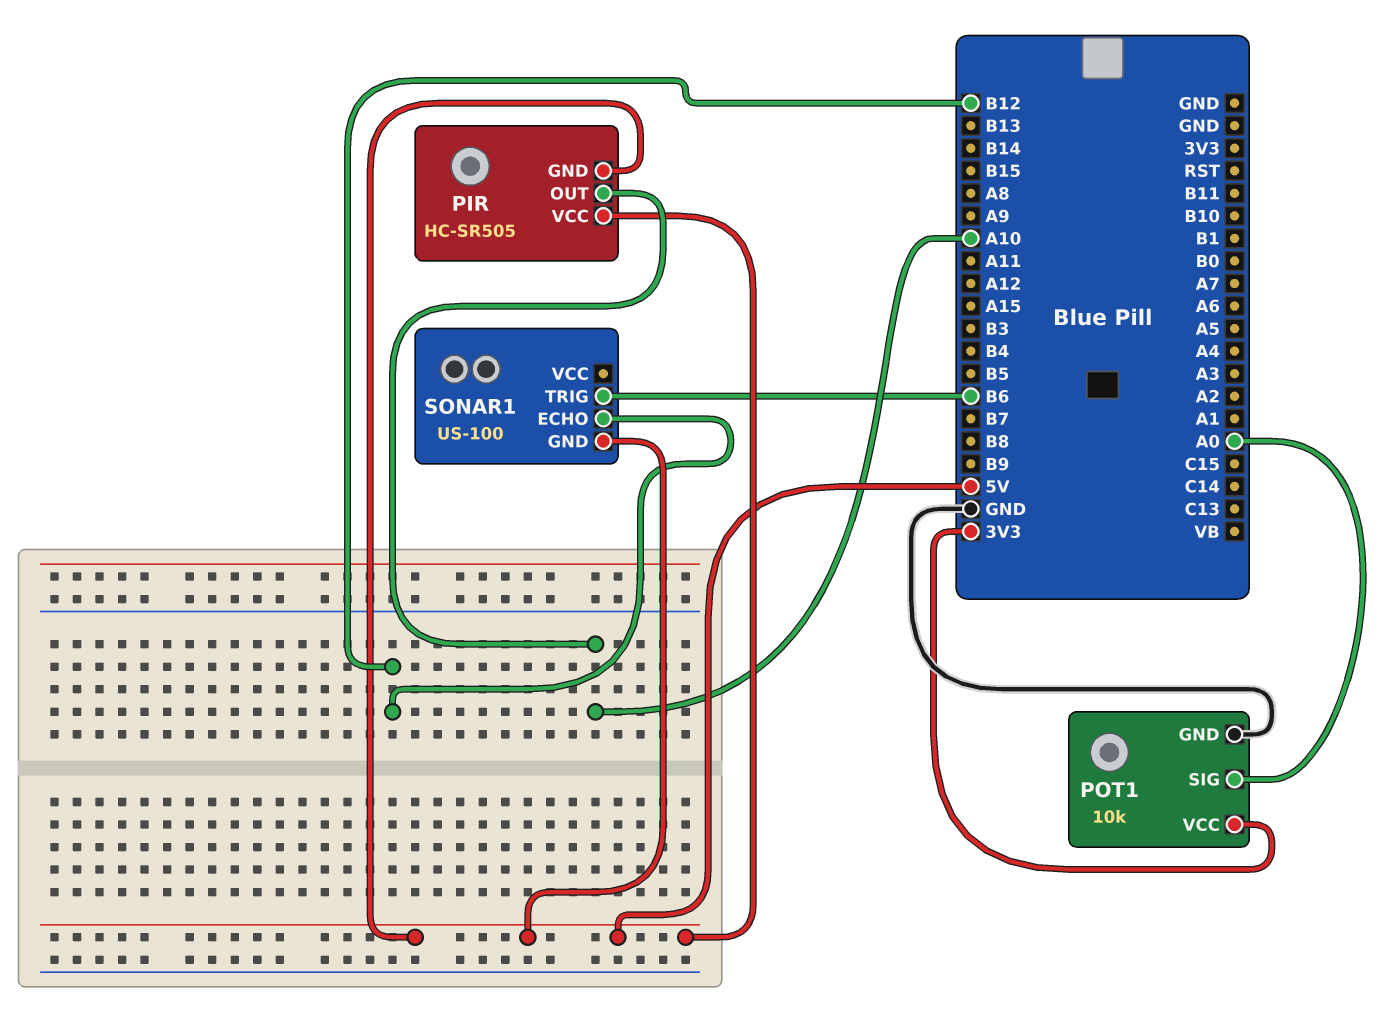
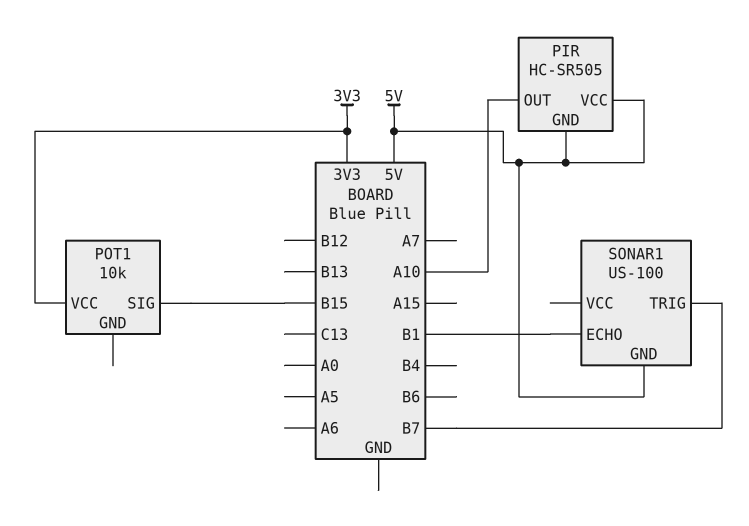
POT1 pin GND: GND -> none
POT1 pin SIG: A0 -> B15
SONAR1 pin ECHO: B12 -> B1
SONAR1 pin TRIG: B6 -> B7

